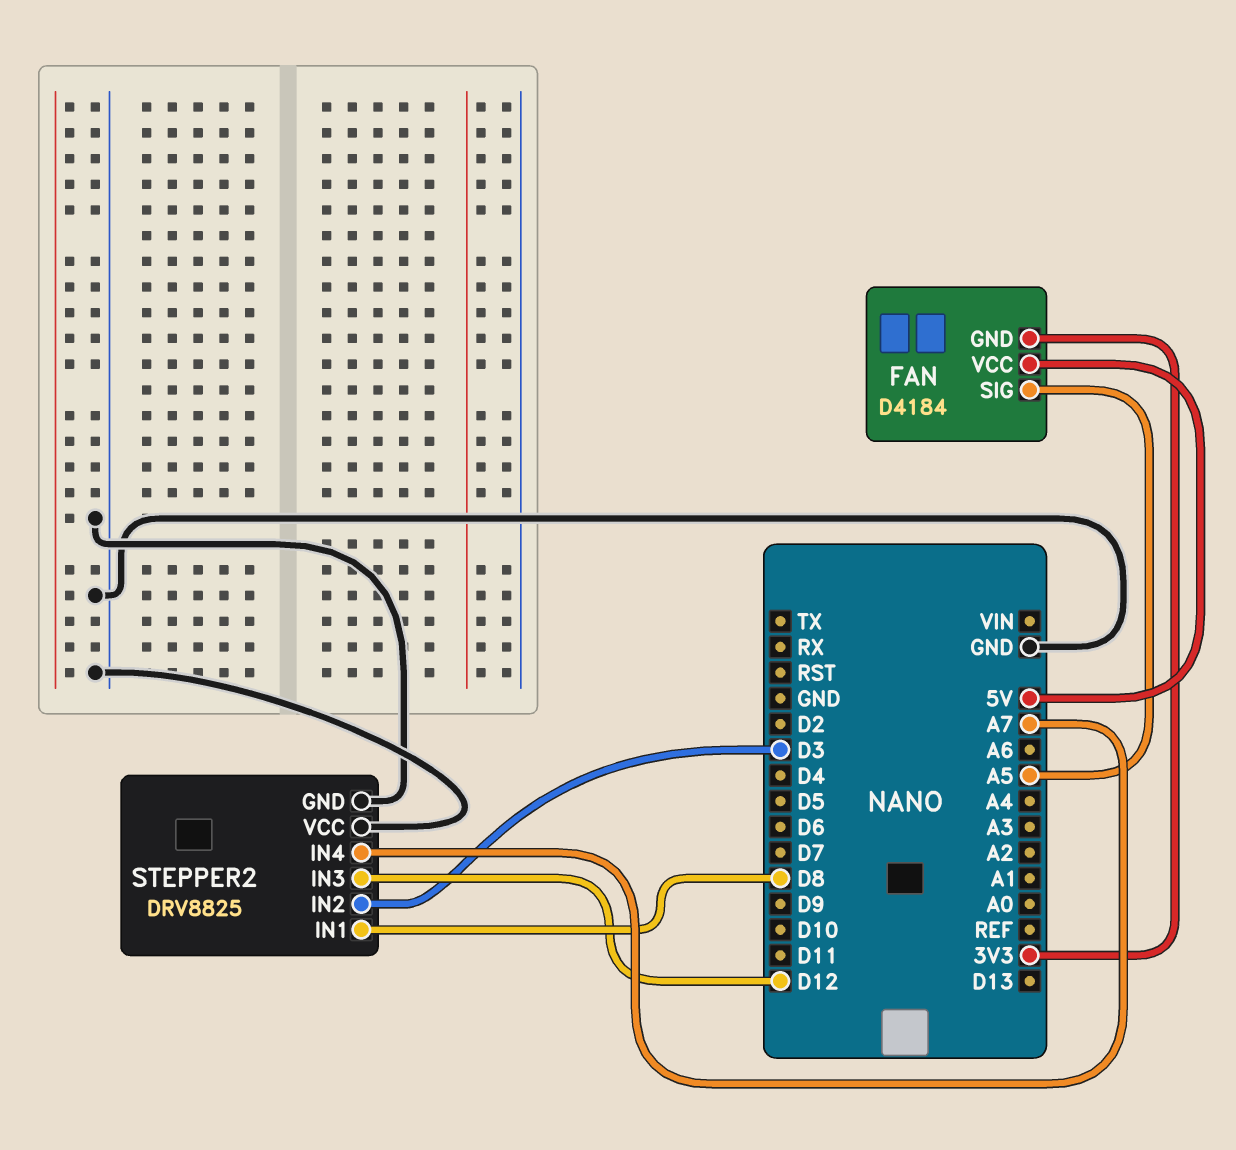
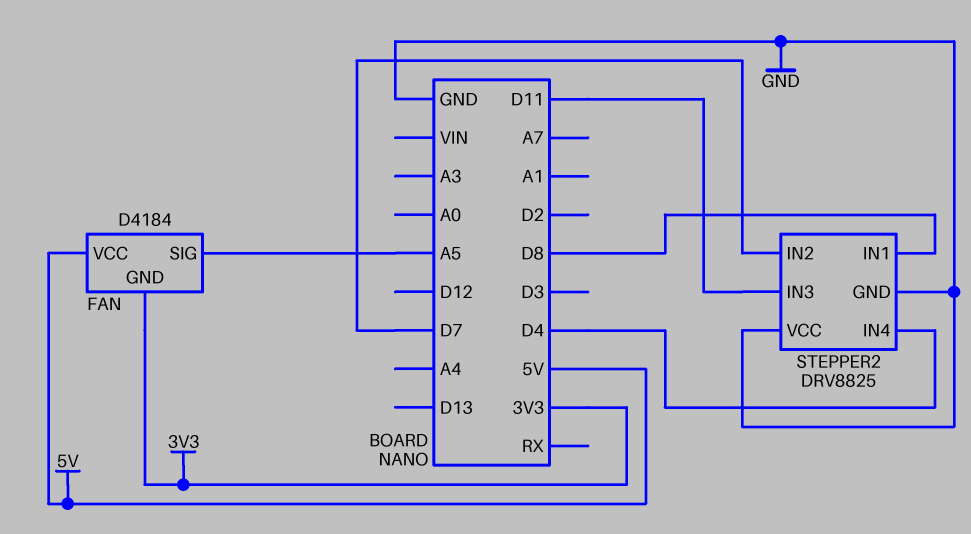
STEPPER2 pin IN2: D3 -> D7
STEPPER2 pin IN3: D12 -> D11
STEPPER2 pin IN4: A7 -> D4

